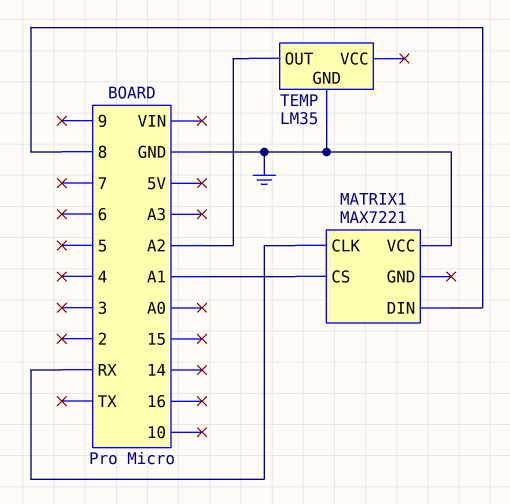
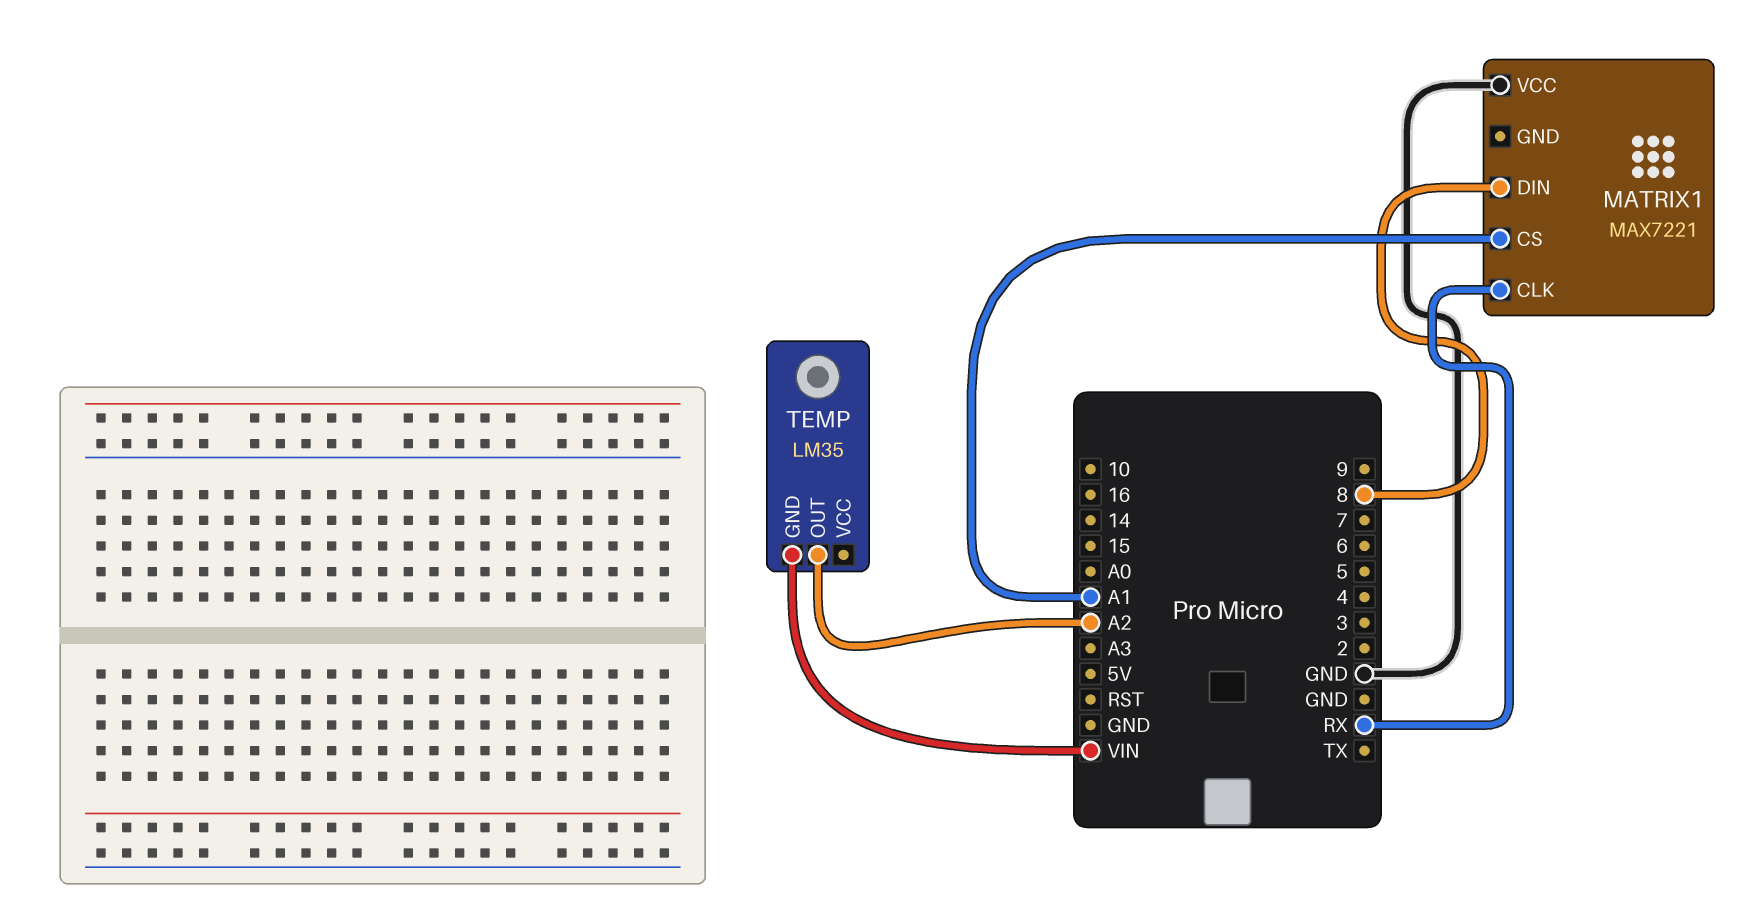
TEMP pin GND: GND -> VIN

